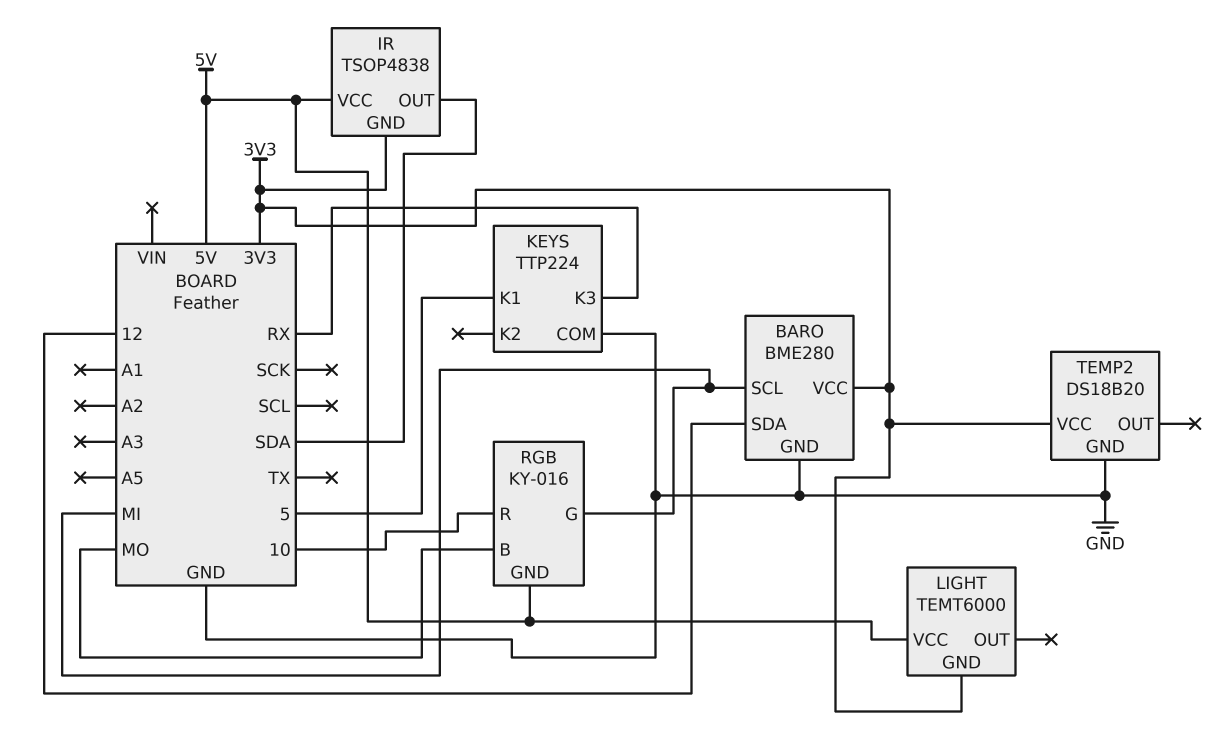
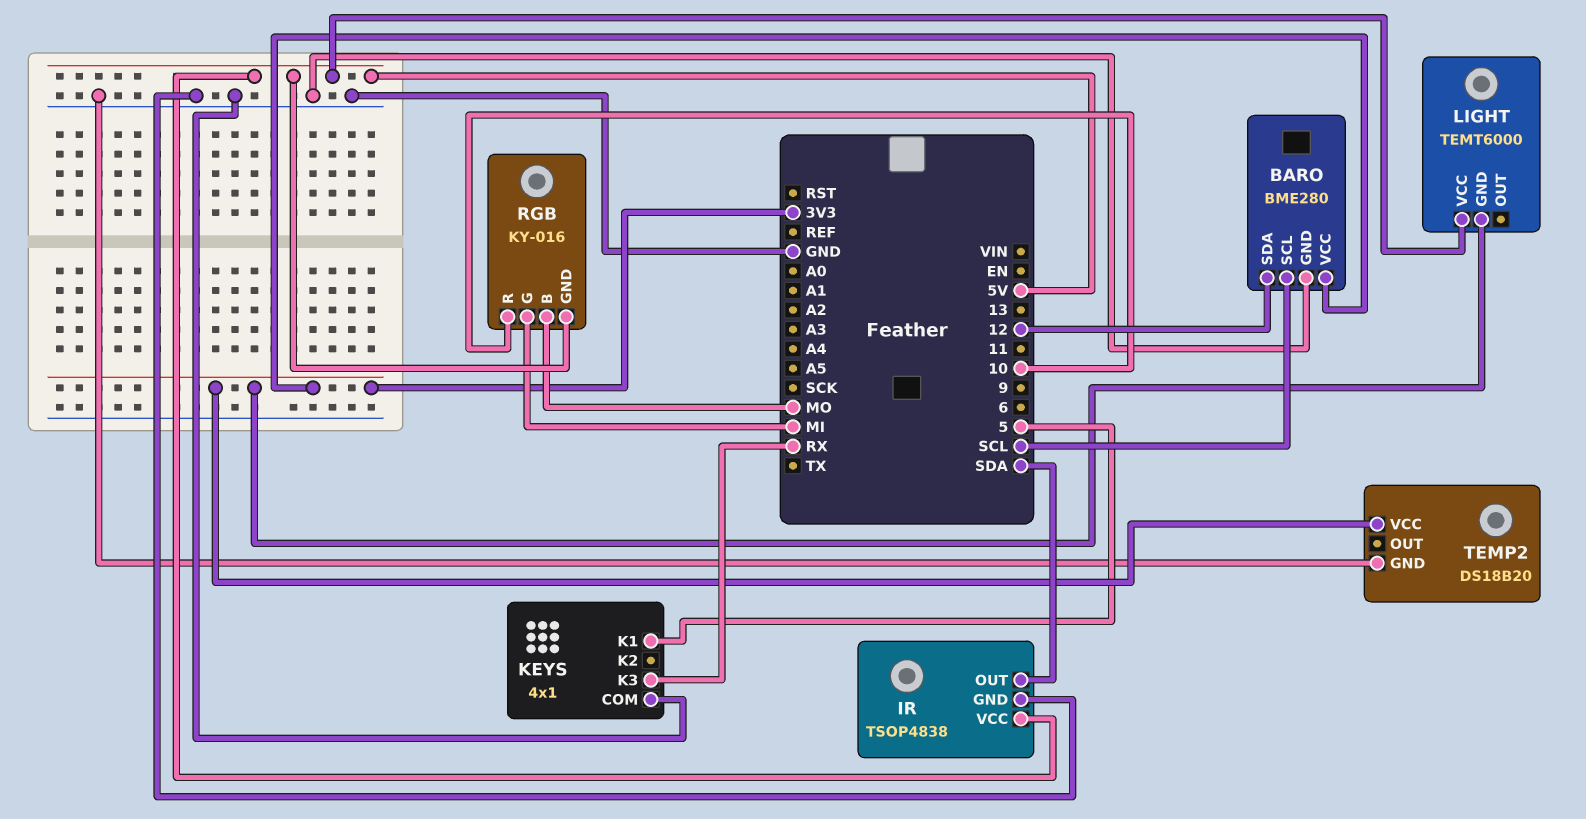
BARO pin SCL: MI -> SCL
IR pin GND: 3V3 -> GND
KEYS: TTP224 -> 4x1

